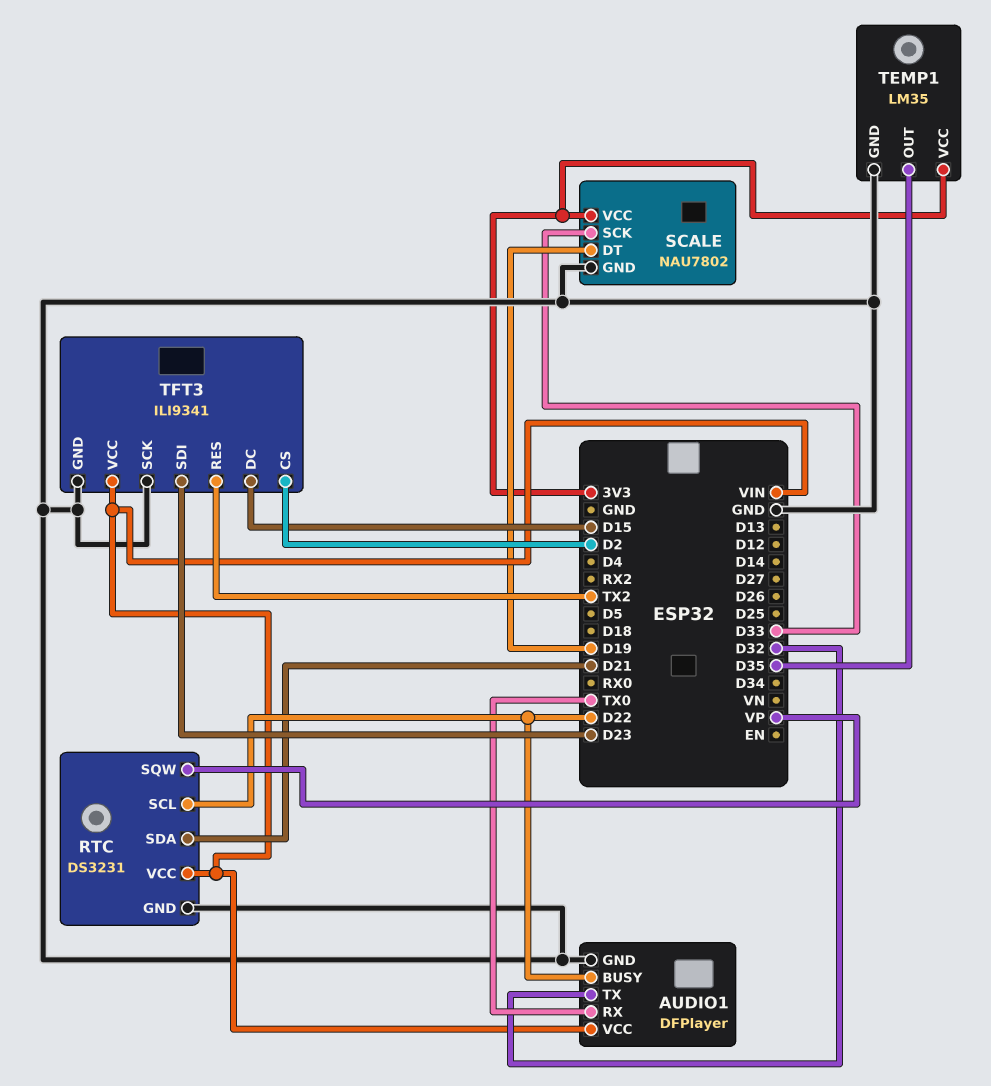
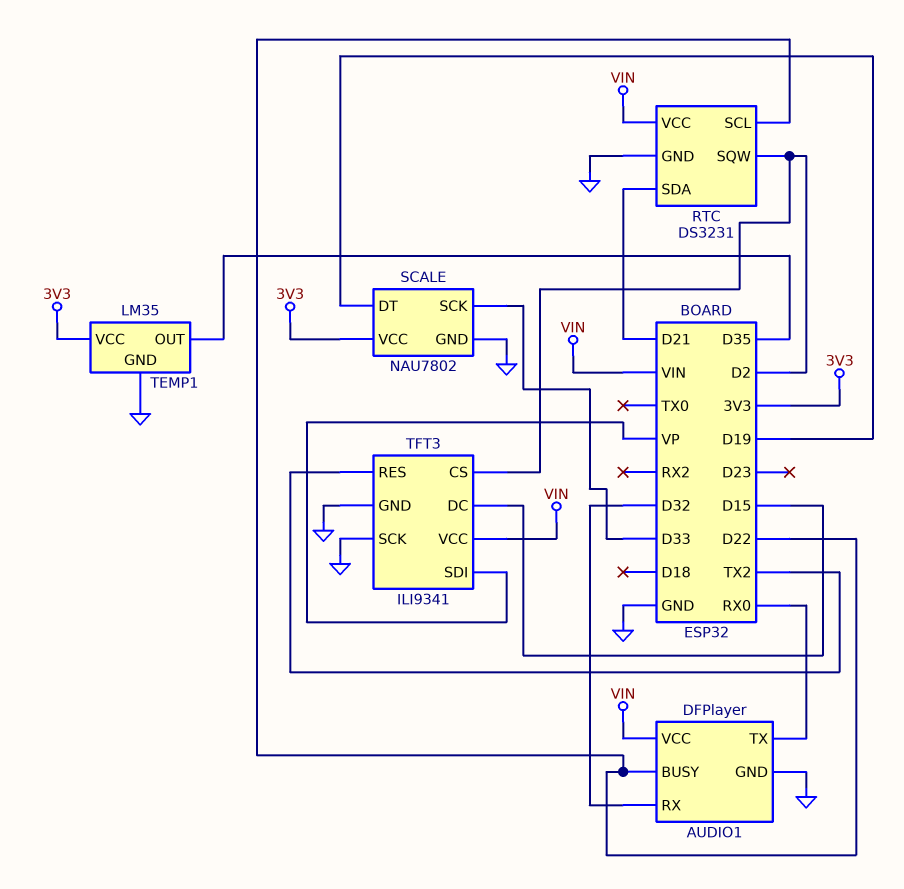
AUDIO1 pin RX: TX0 -> D32
AUDIO1 pin TX: D32 -> RX0
RTC pin SQW: VP -> D2
TFT3 pin SDI: D23 -> VP

